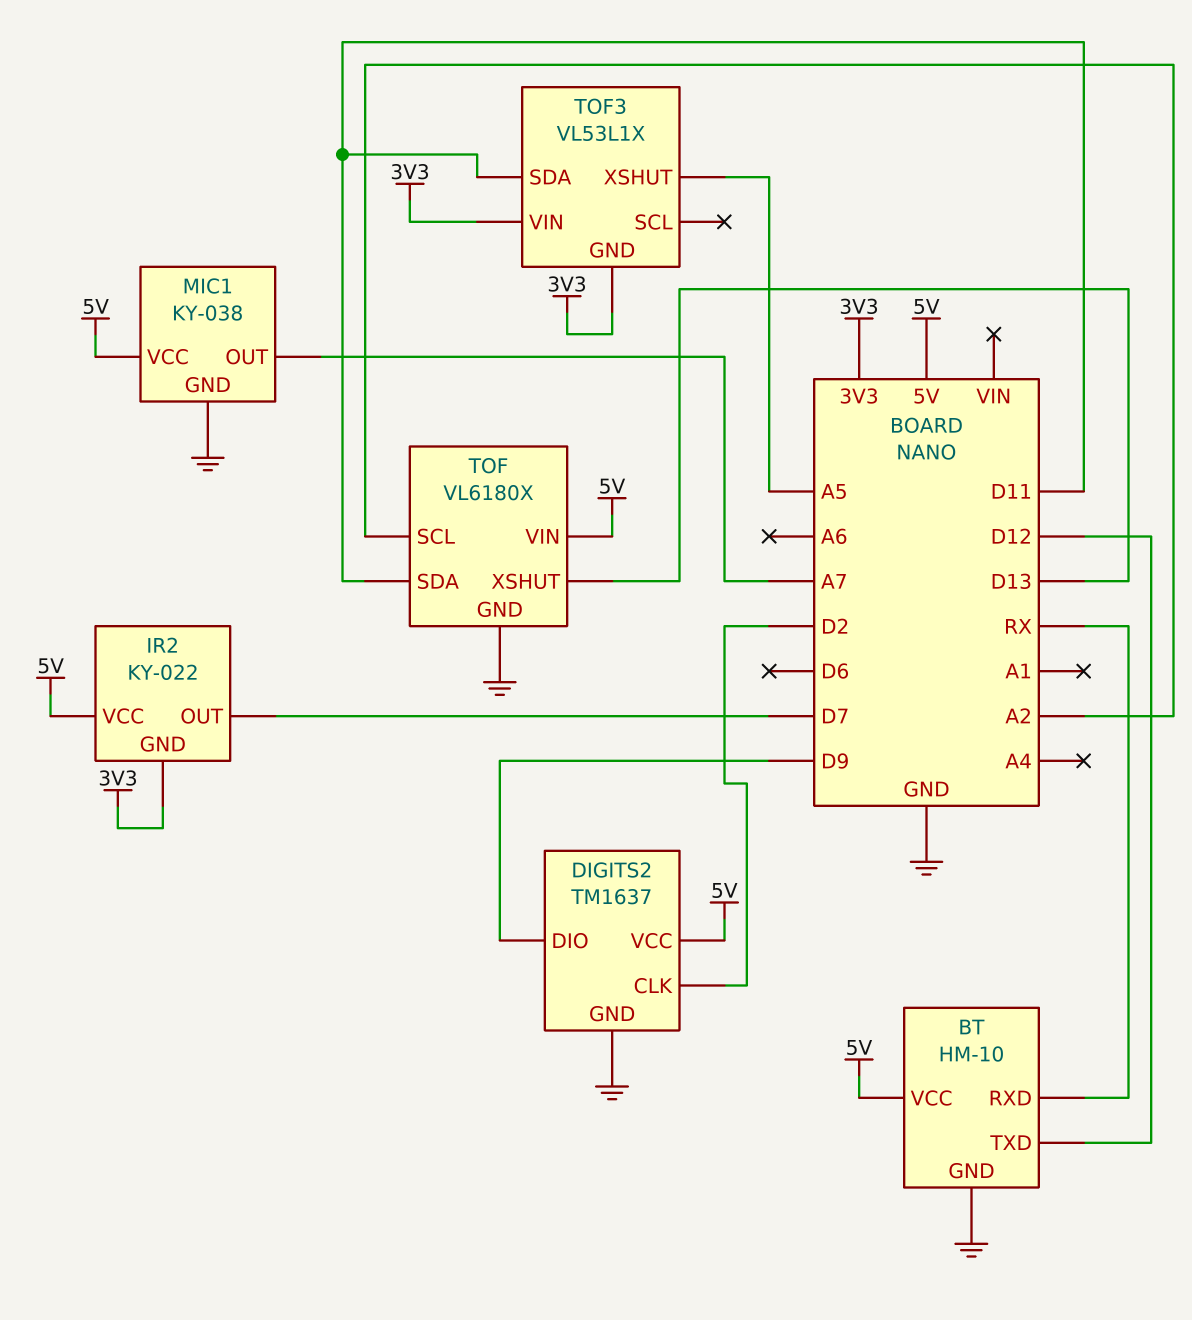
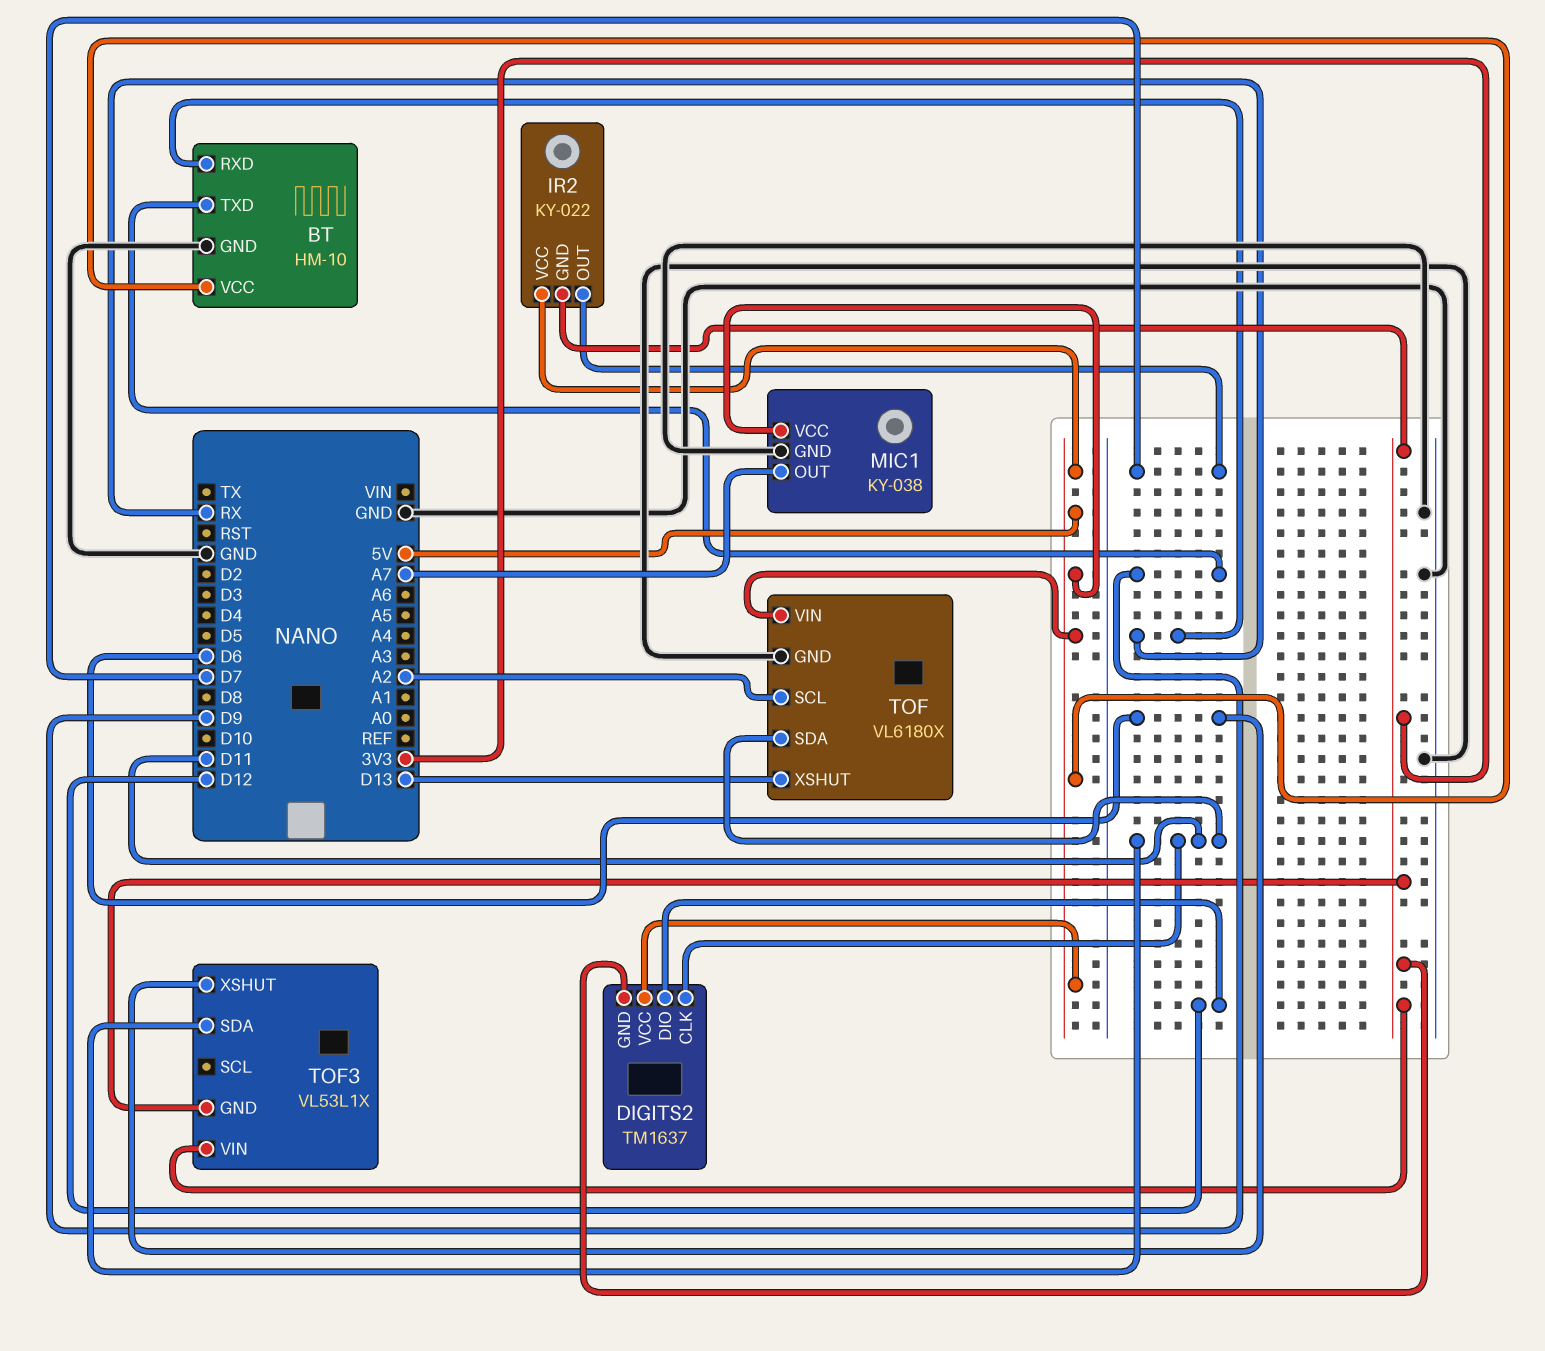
BT pin TXD: D12 -> D9
DIGITS2 pin CLK: D2 -> D11
DIGITS2 pin DIO: D9 -> D12
DIGITS2 pin GND: GND -> 3V3
TOF3 pin XSHUT: A5 -> D6

